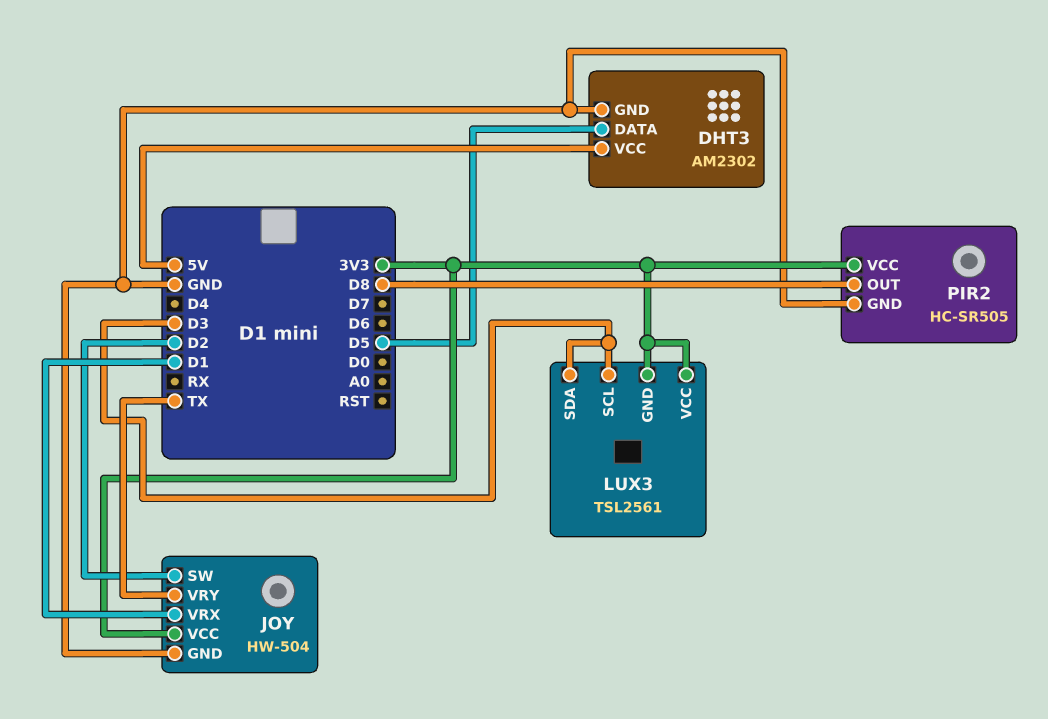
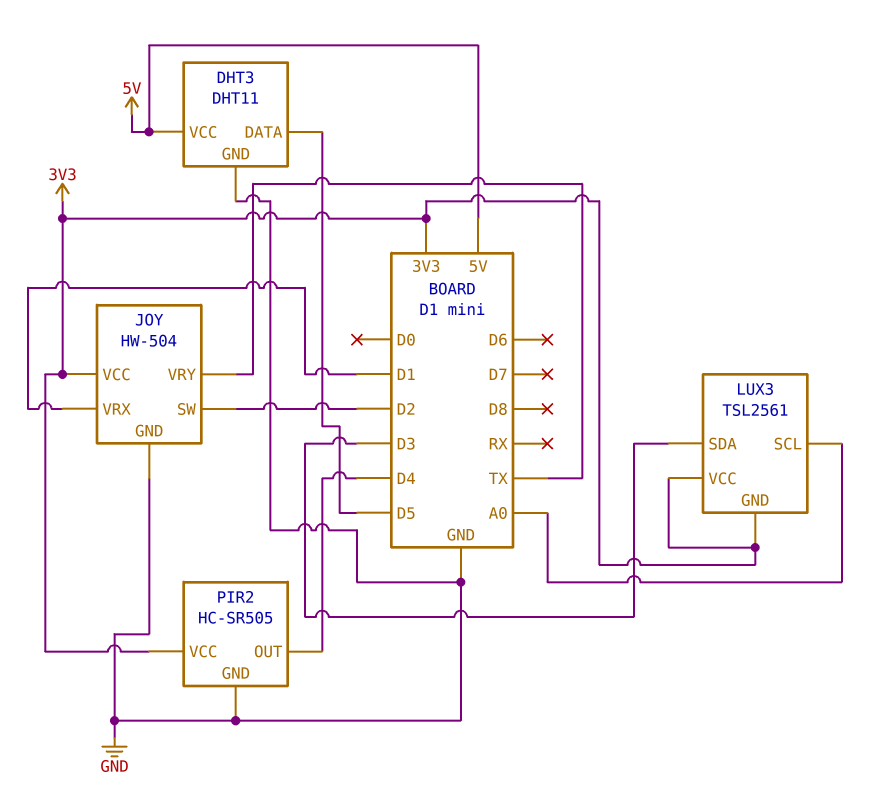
DHT3: AM2302 -> DHT11
LUX3 pin SCL: D3 -> A0
PIR2 pin OUT: D8 -> D4

